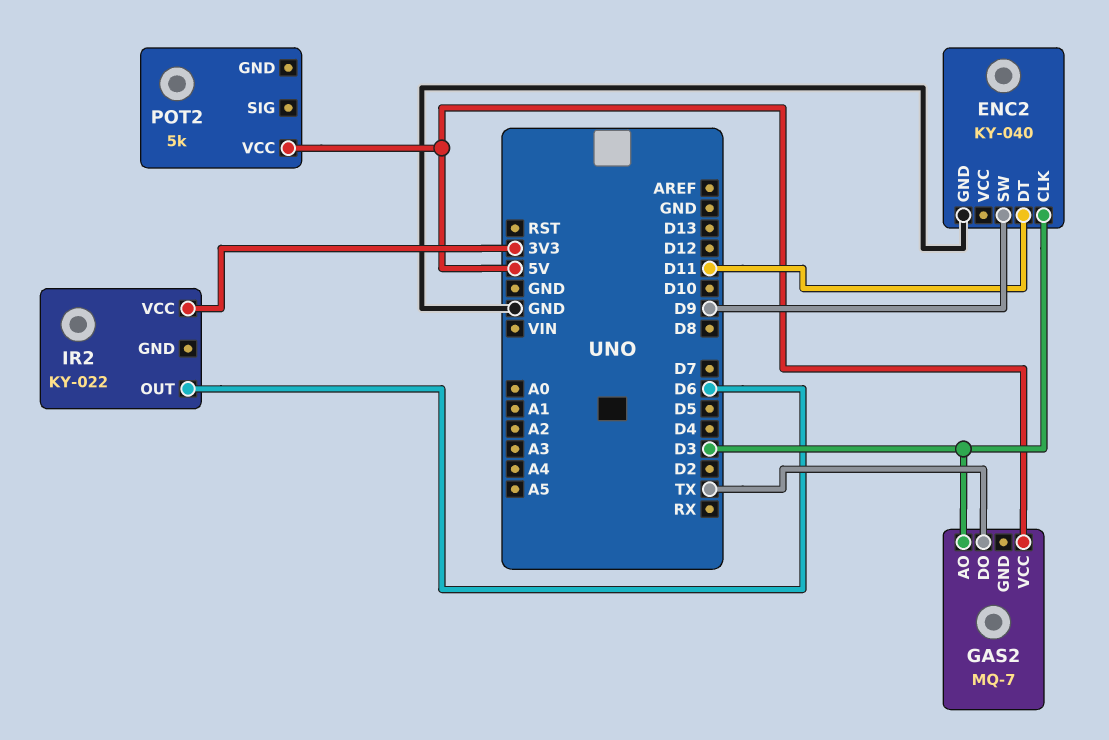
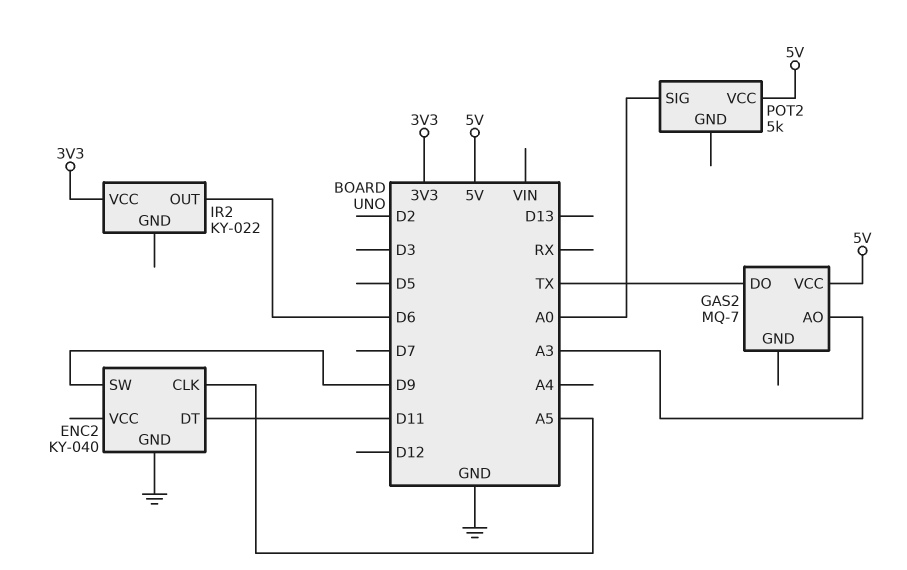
ENC2 pin CLK: D3 -> A5
GAS2 pin AO: D3 -> A3
POT2 pin SIG: none -> A0

